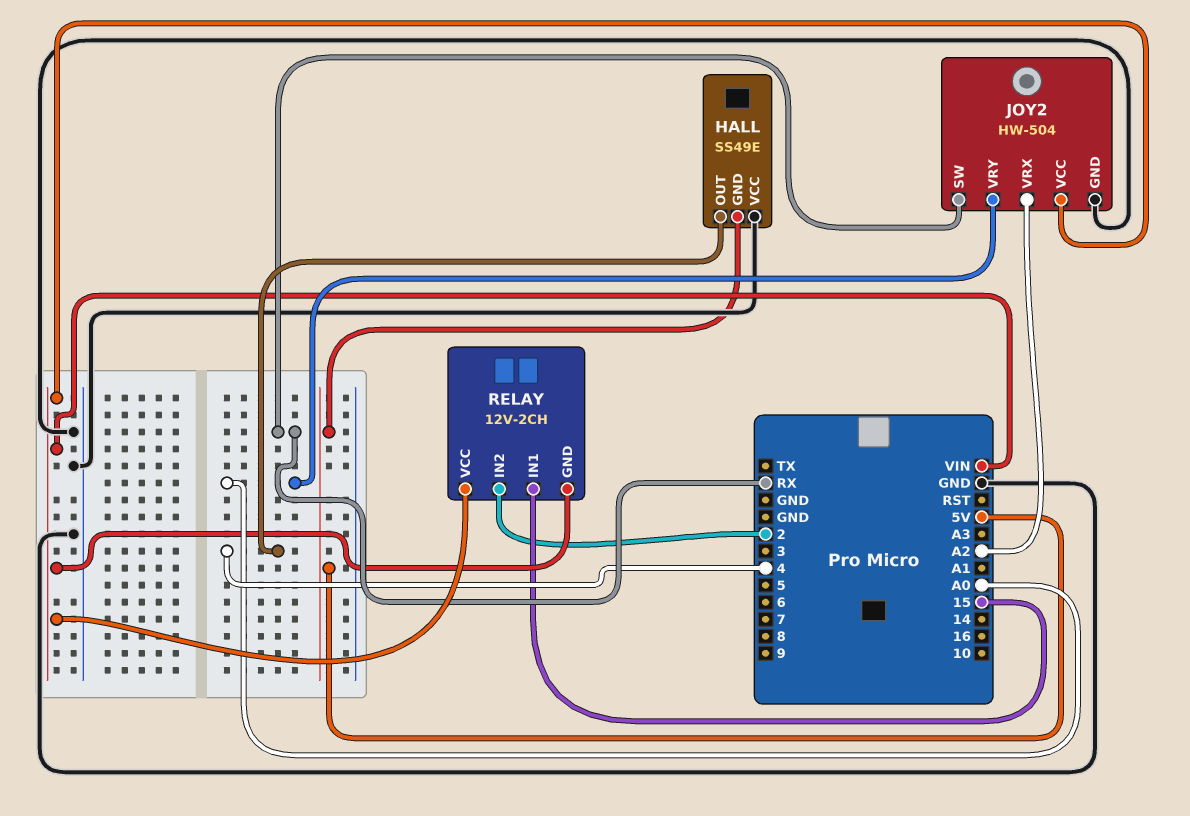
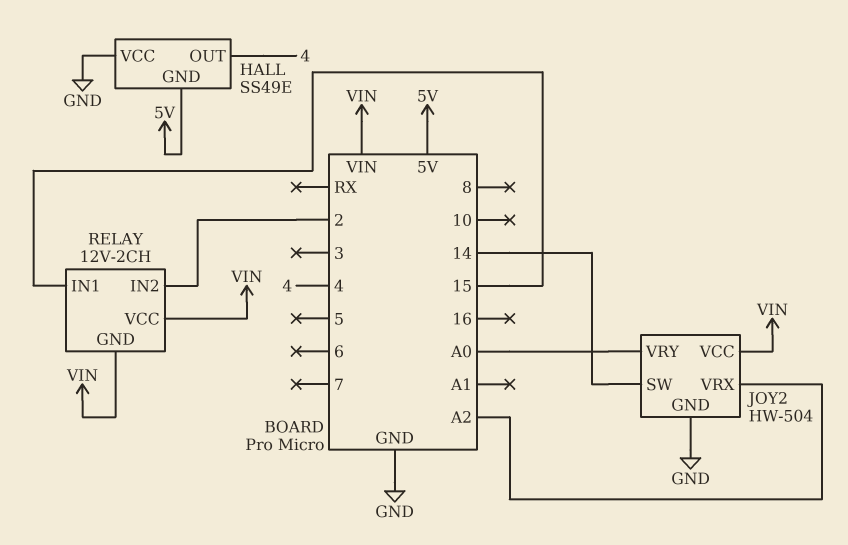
JOY2 pin SW: RX -> 14

